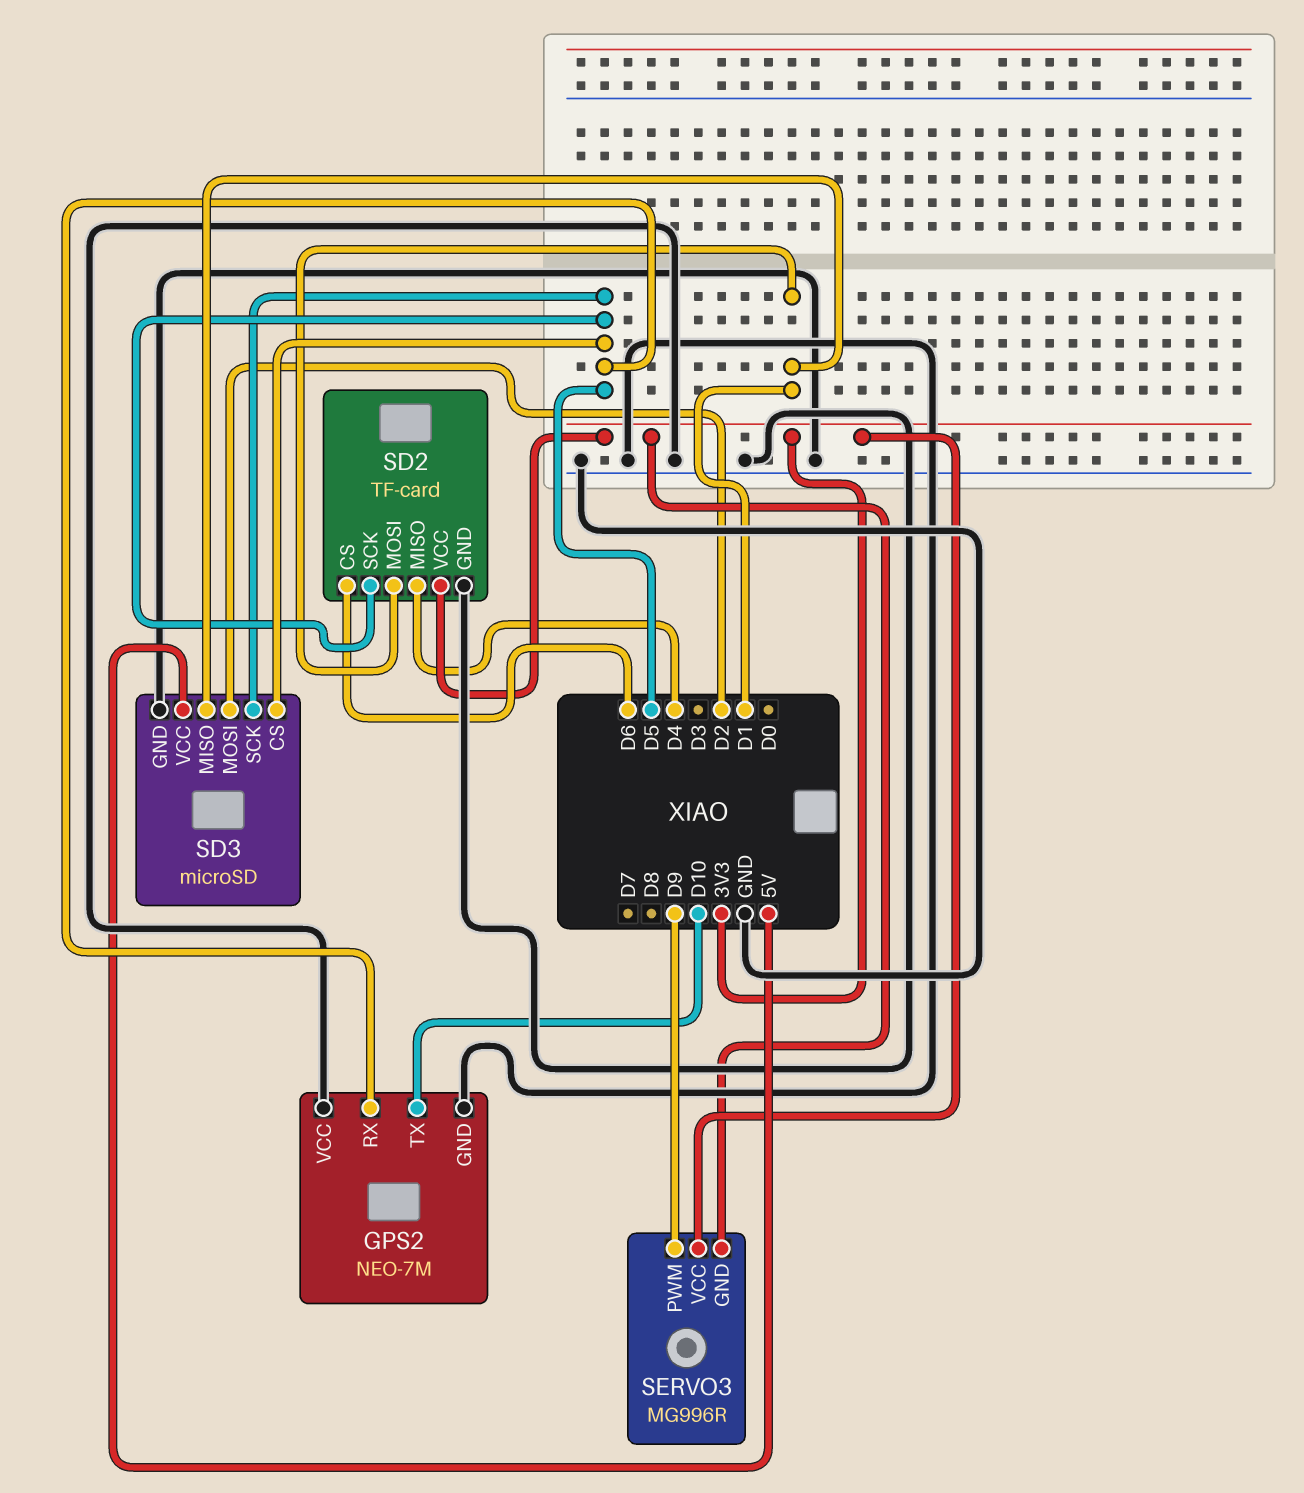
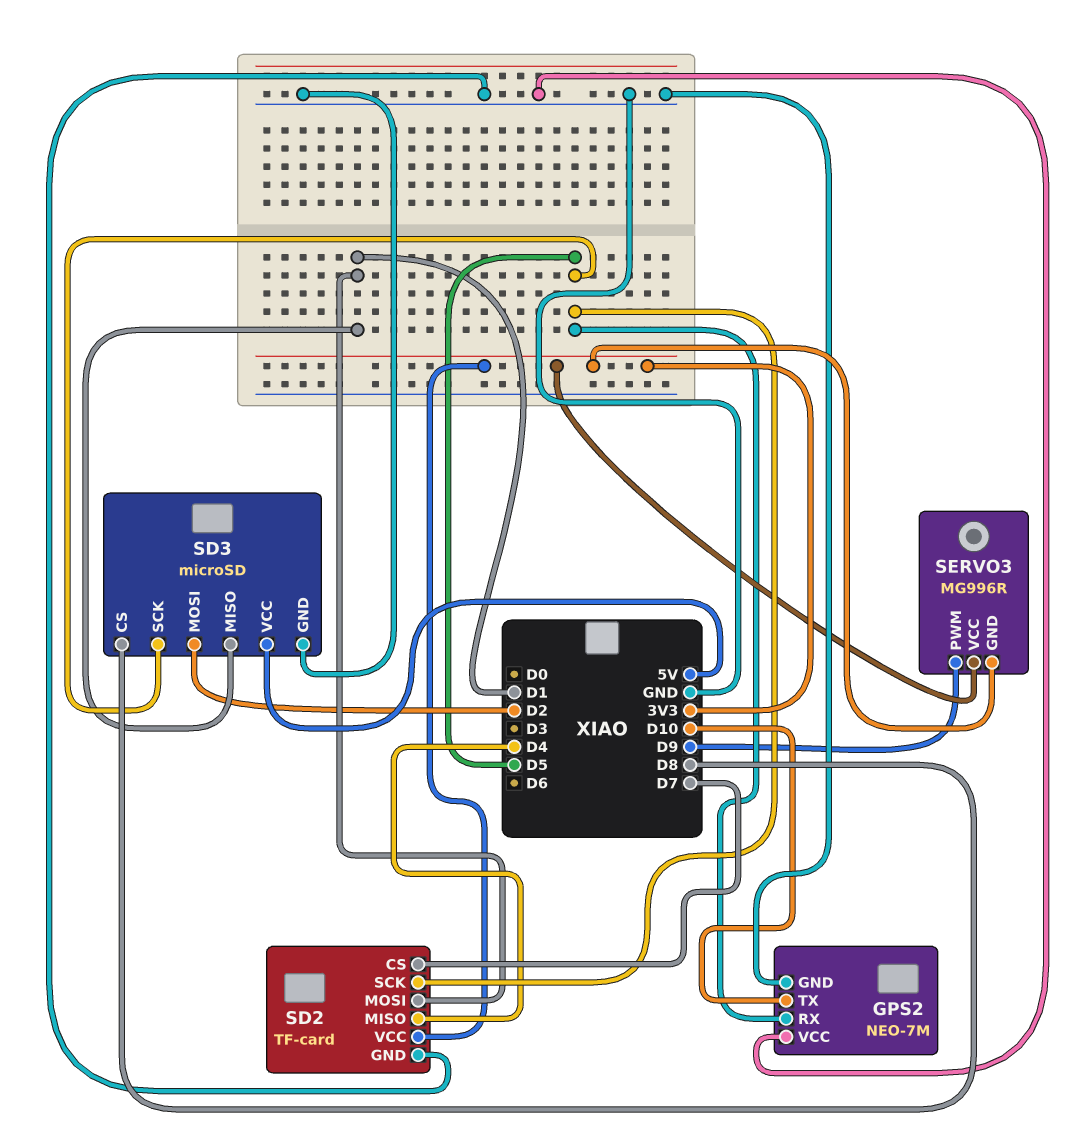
SD2 pin CS: D6 -> D7
SD3 pin CS: D5 -> D8

